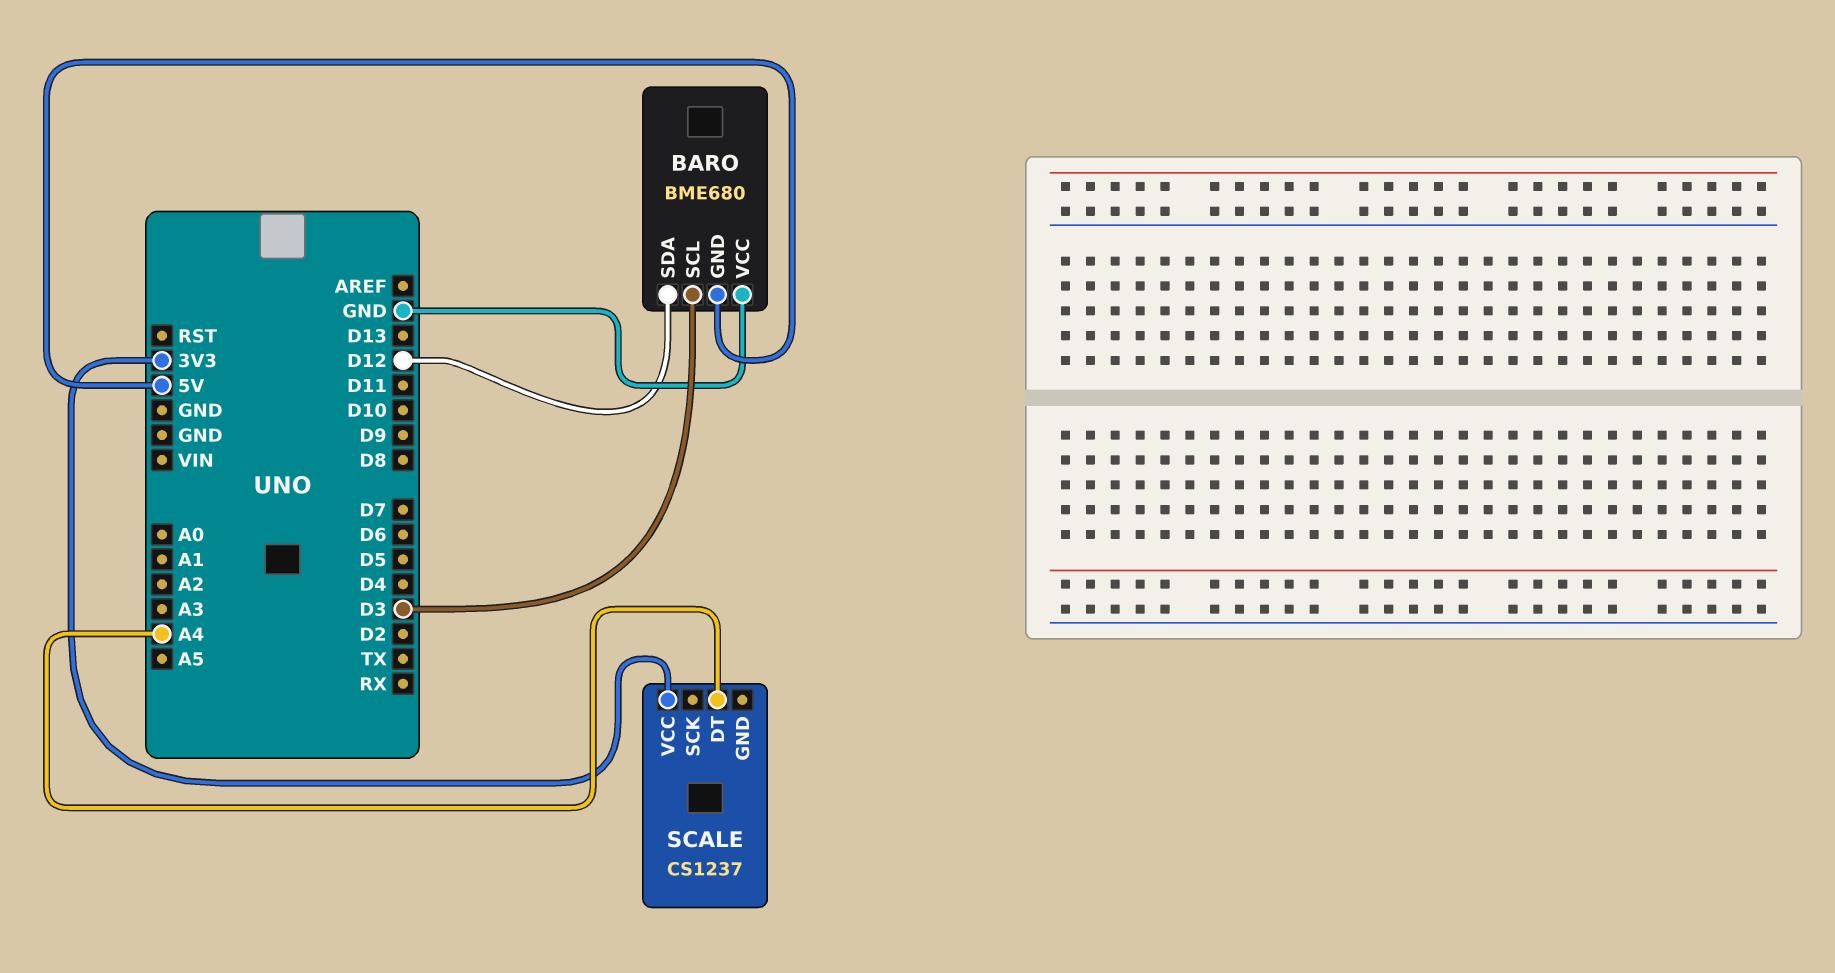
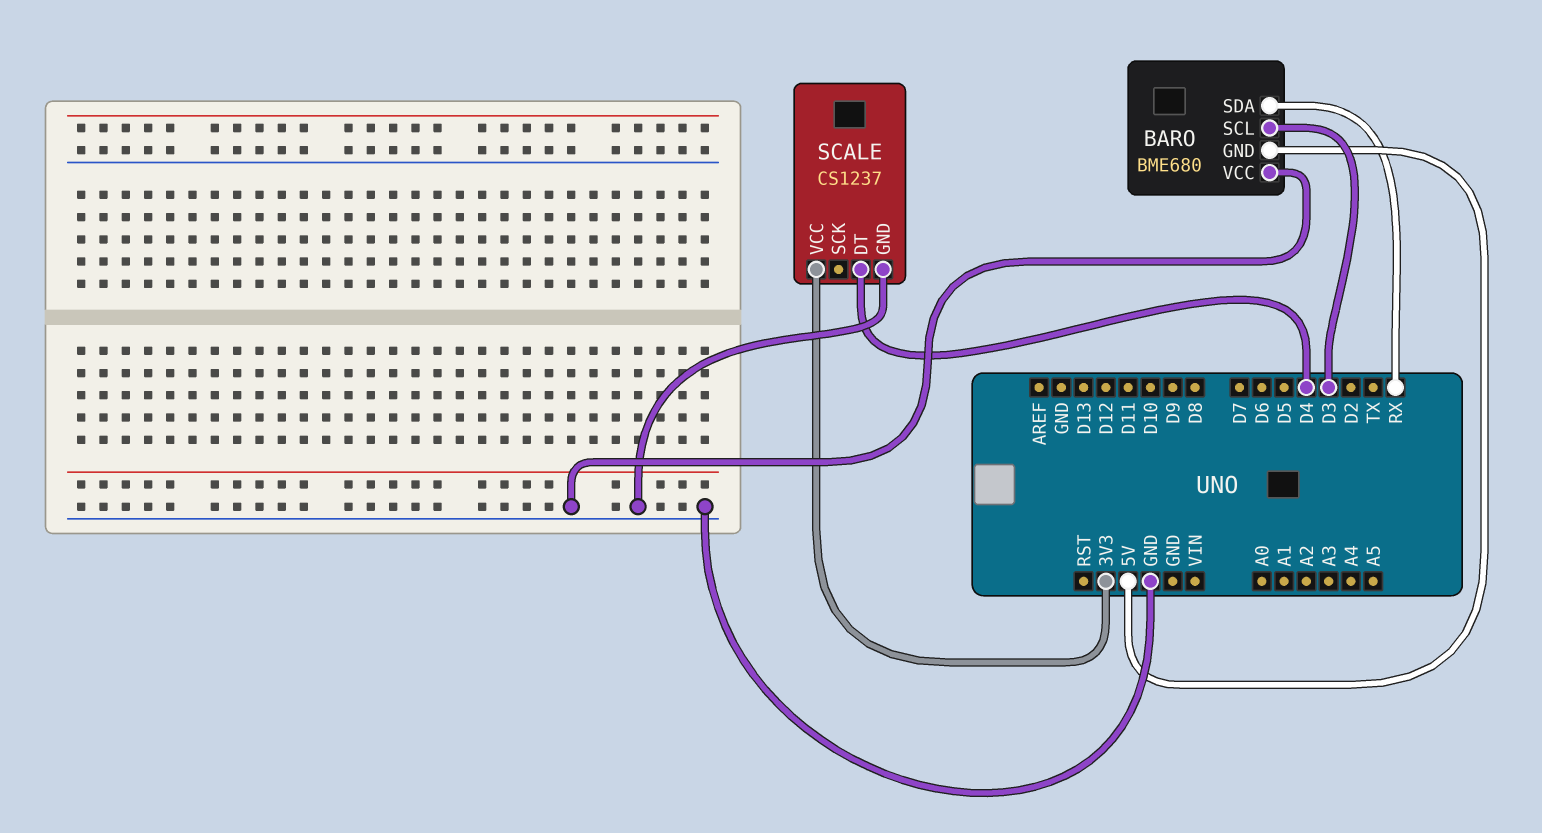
BARO pin SDA: D12 -> RX
SCALE pin DT: A4 -> D4
SCALE pin GND: none -> GND

